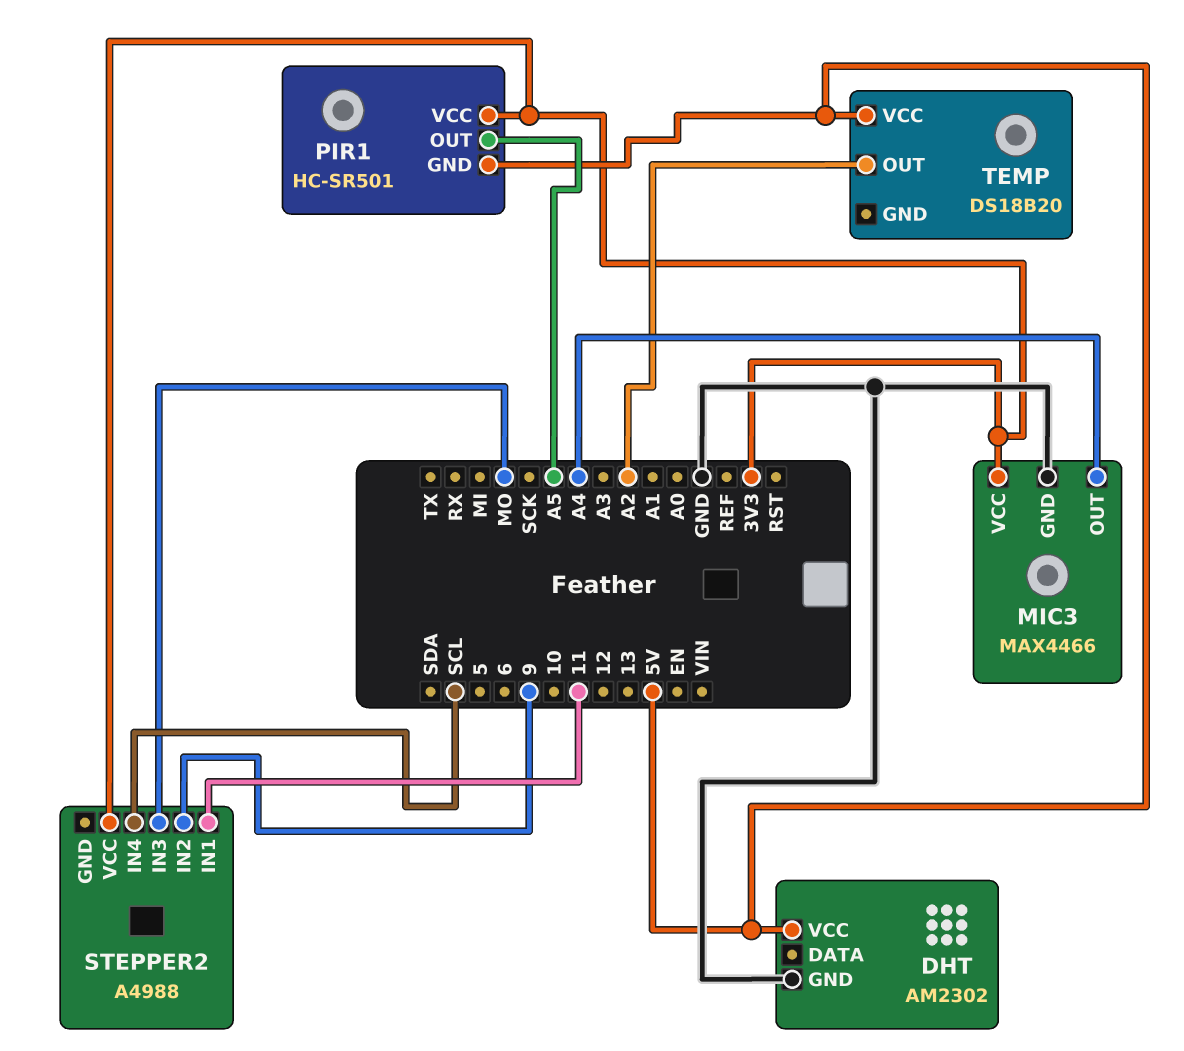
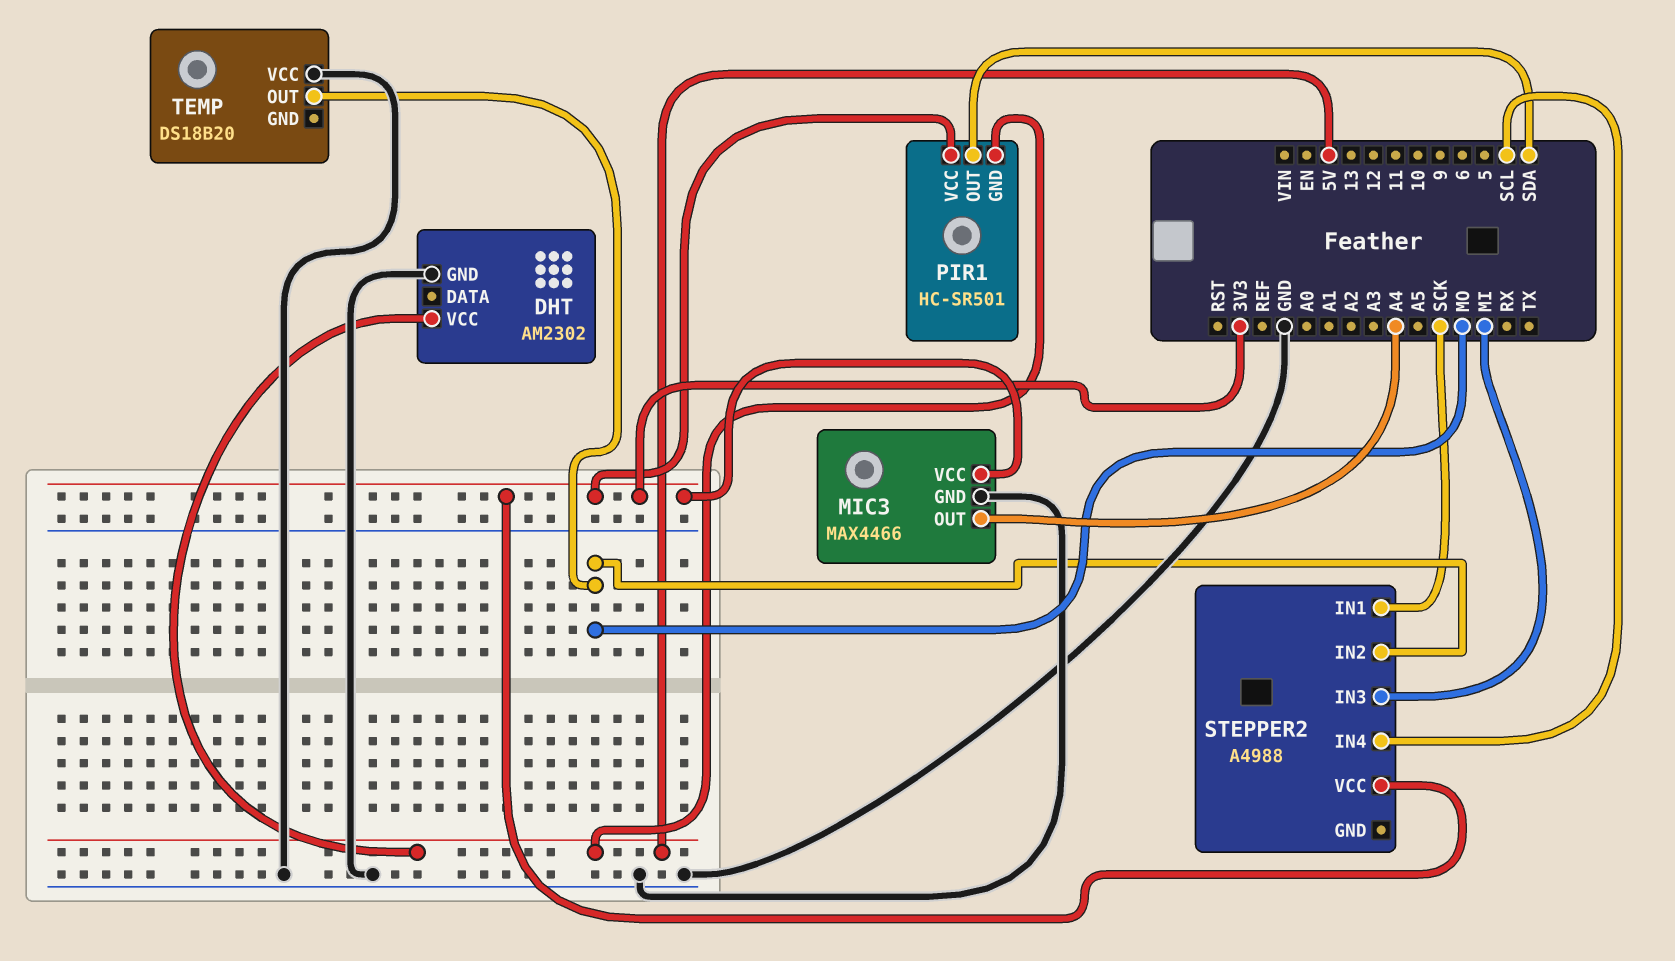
PIR1 pin OUT: A5 -> SDA
STEPPER2 pin IN1: 11 -> SCK
STEPPER2 pin IN2: 9 -> MO
STEPPER2 pin IN3: MO -> MI
TEMP pin OUT: A2 -> MO
TEMP pin VCC: 5V -> GND

